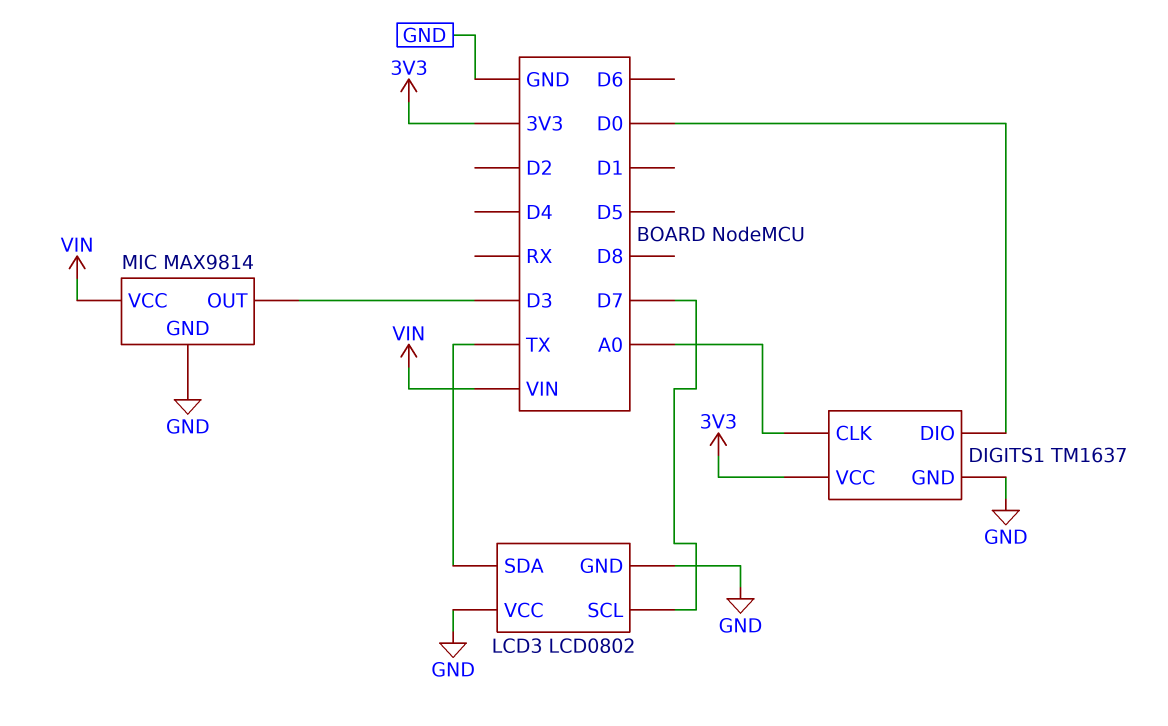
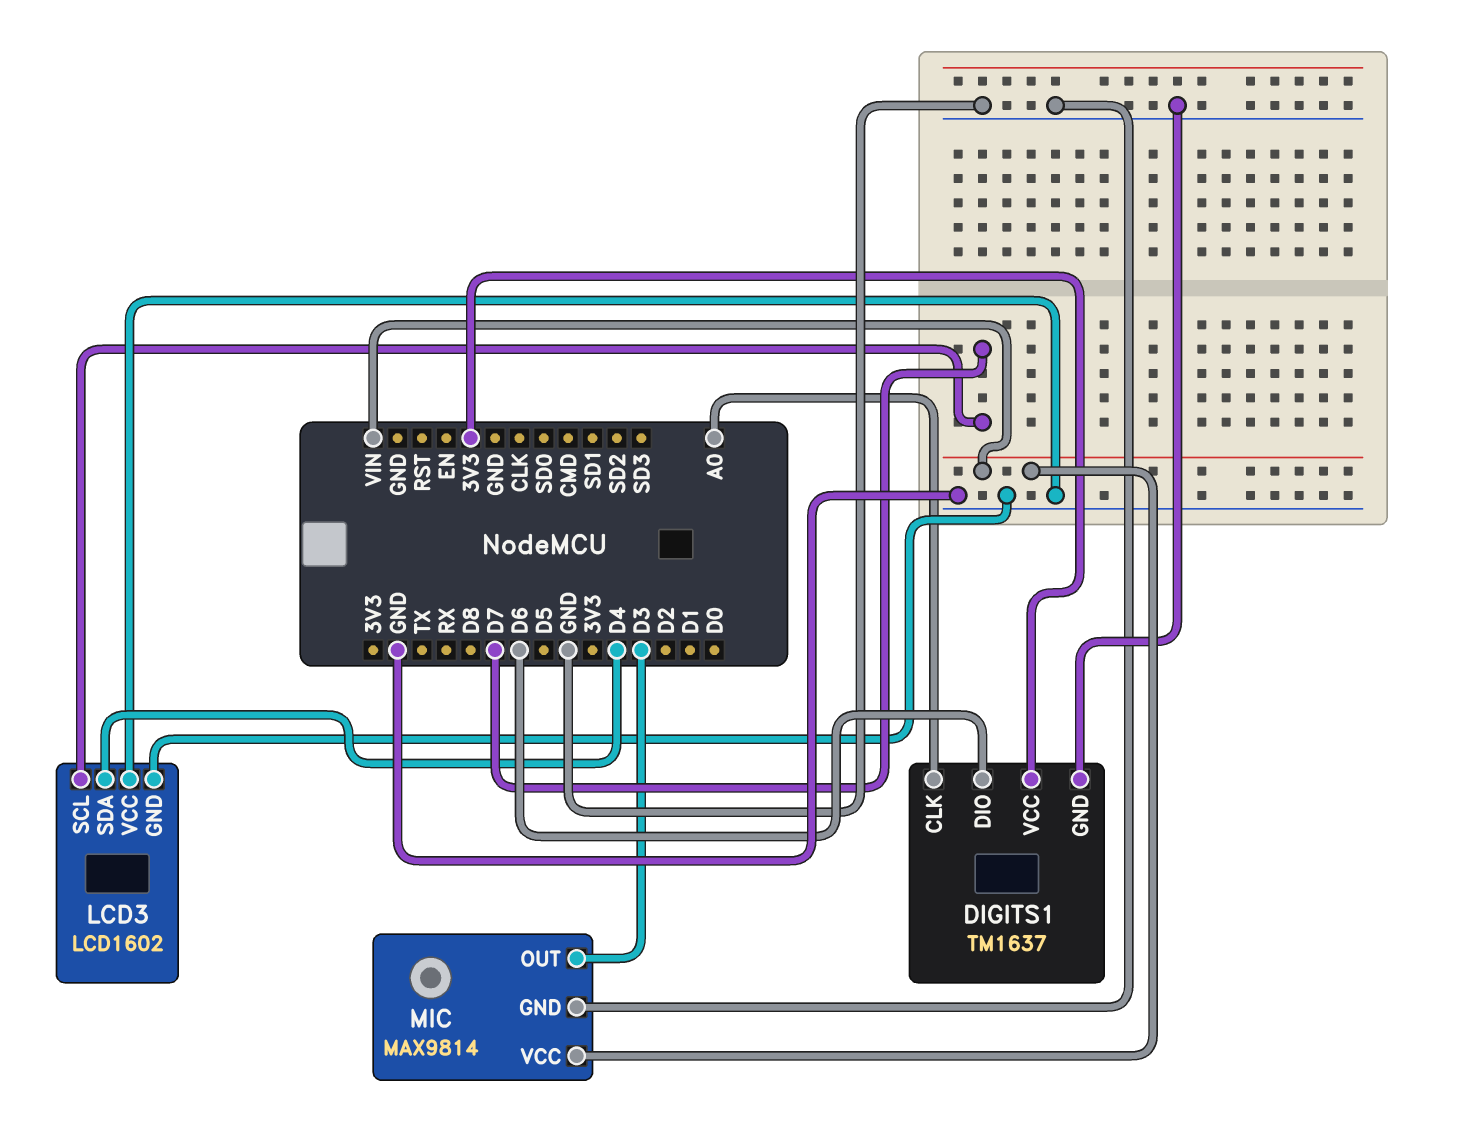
DIGITS1 pin DIO: D0 -> D6
LCD3: LCD0802 -> LCD1602
LCD3 pin SDA: TX -> D4

